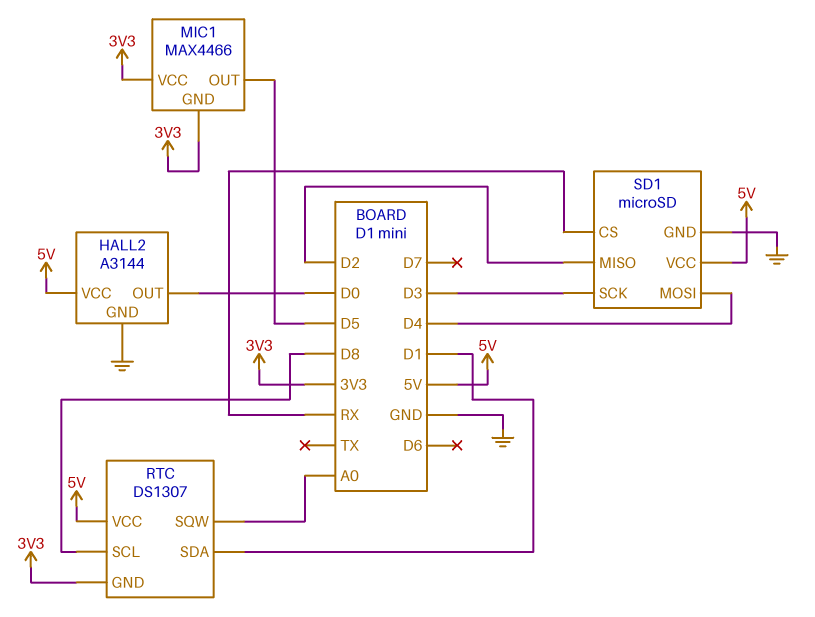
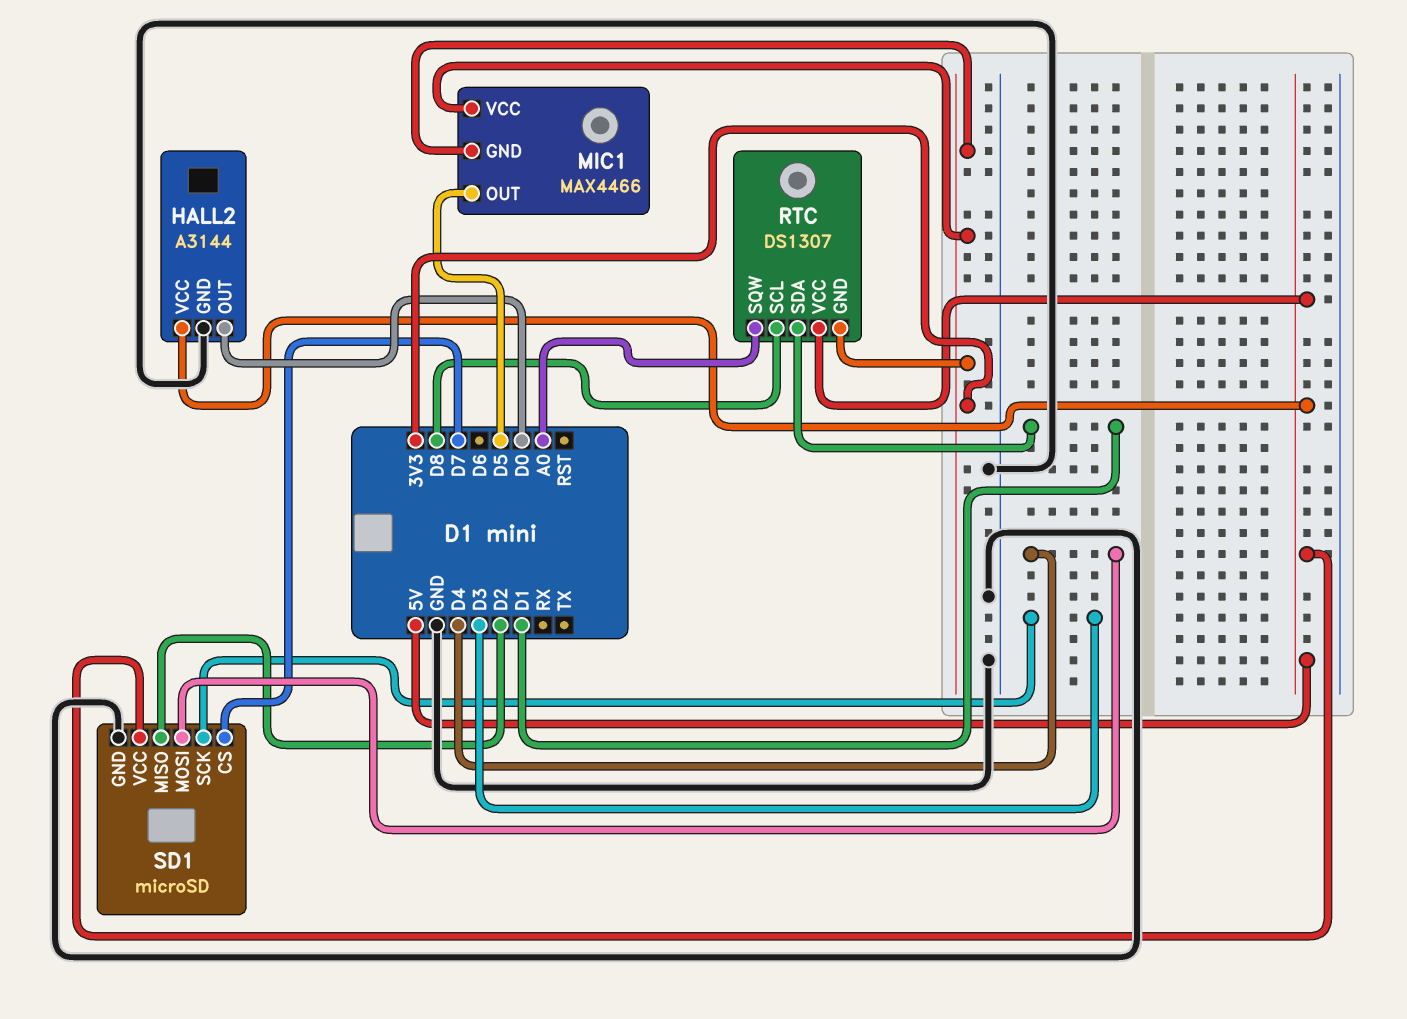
SD1 pin CS: RX -> D7

